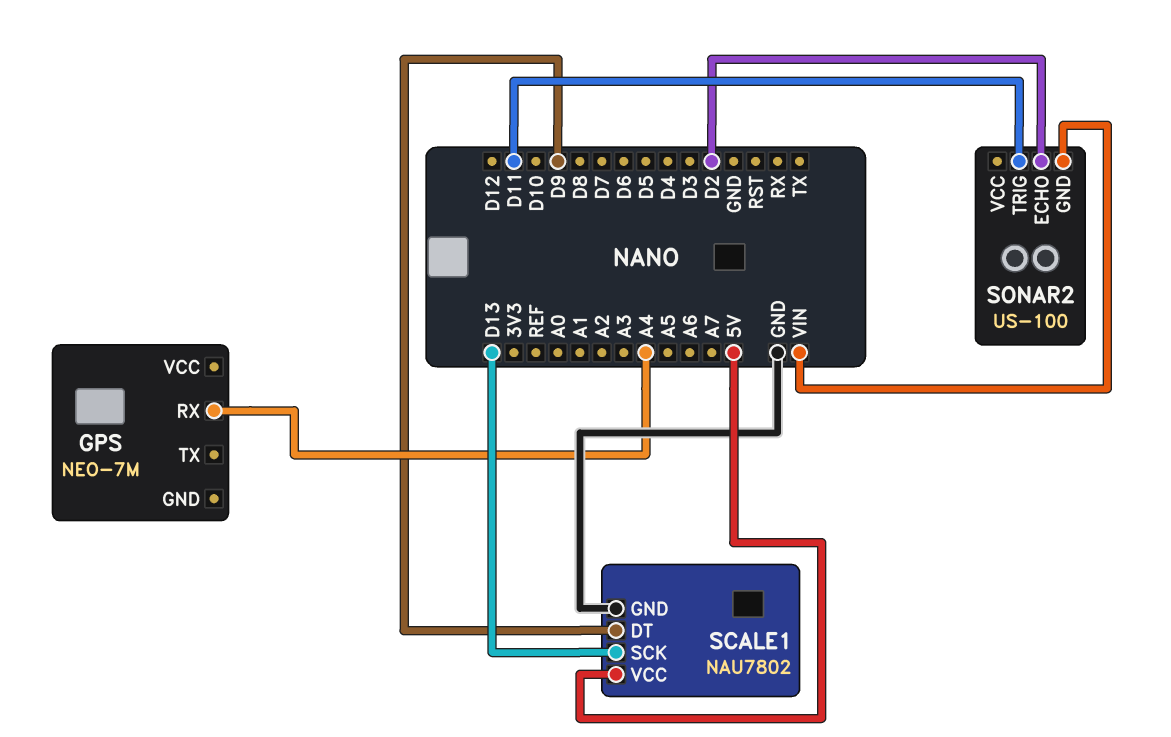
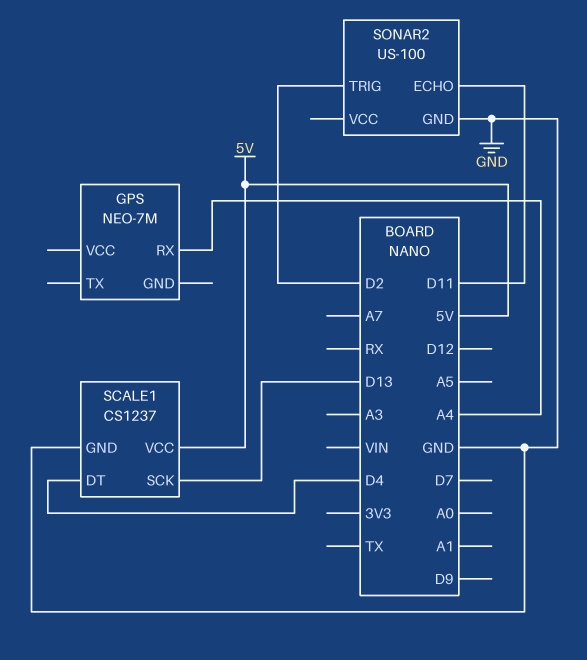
SCALE1: NAU7802 -> CS1237
SCALE1 pin DT: D9 -> D4
SONAR2 pin ECHO: D2 -> D11
SONAR2 pin GND: VIN -> GND
SONAR2 pin TRIG: D11 -> D2

